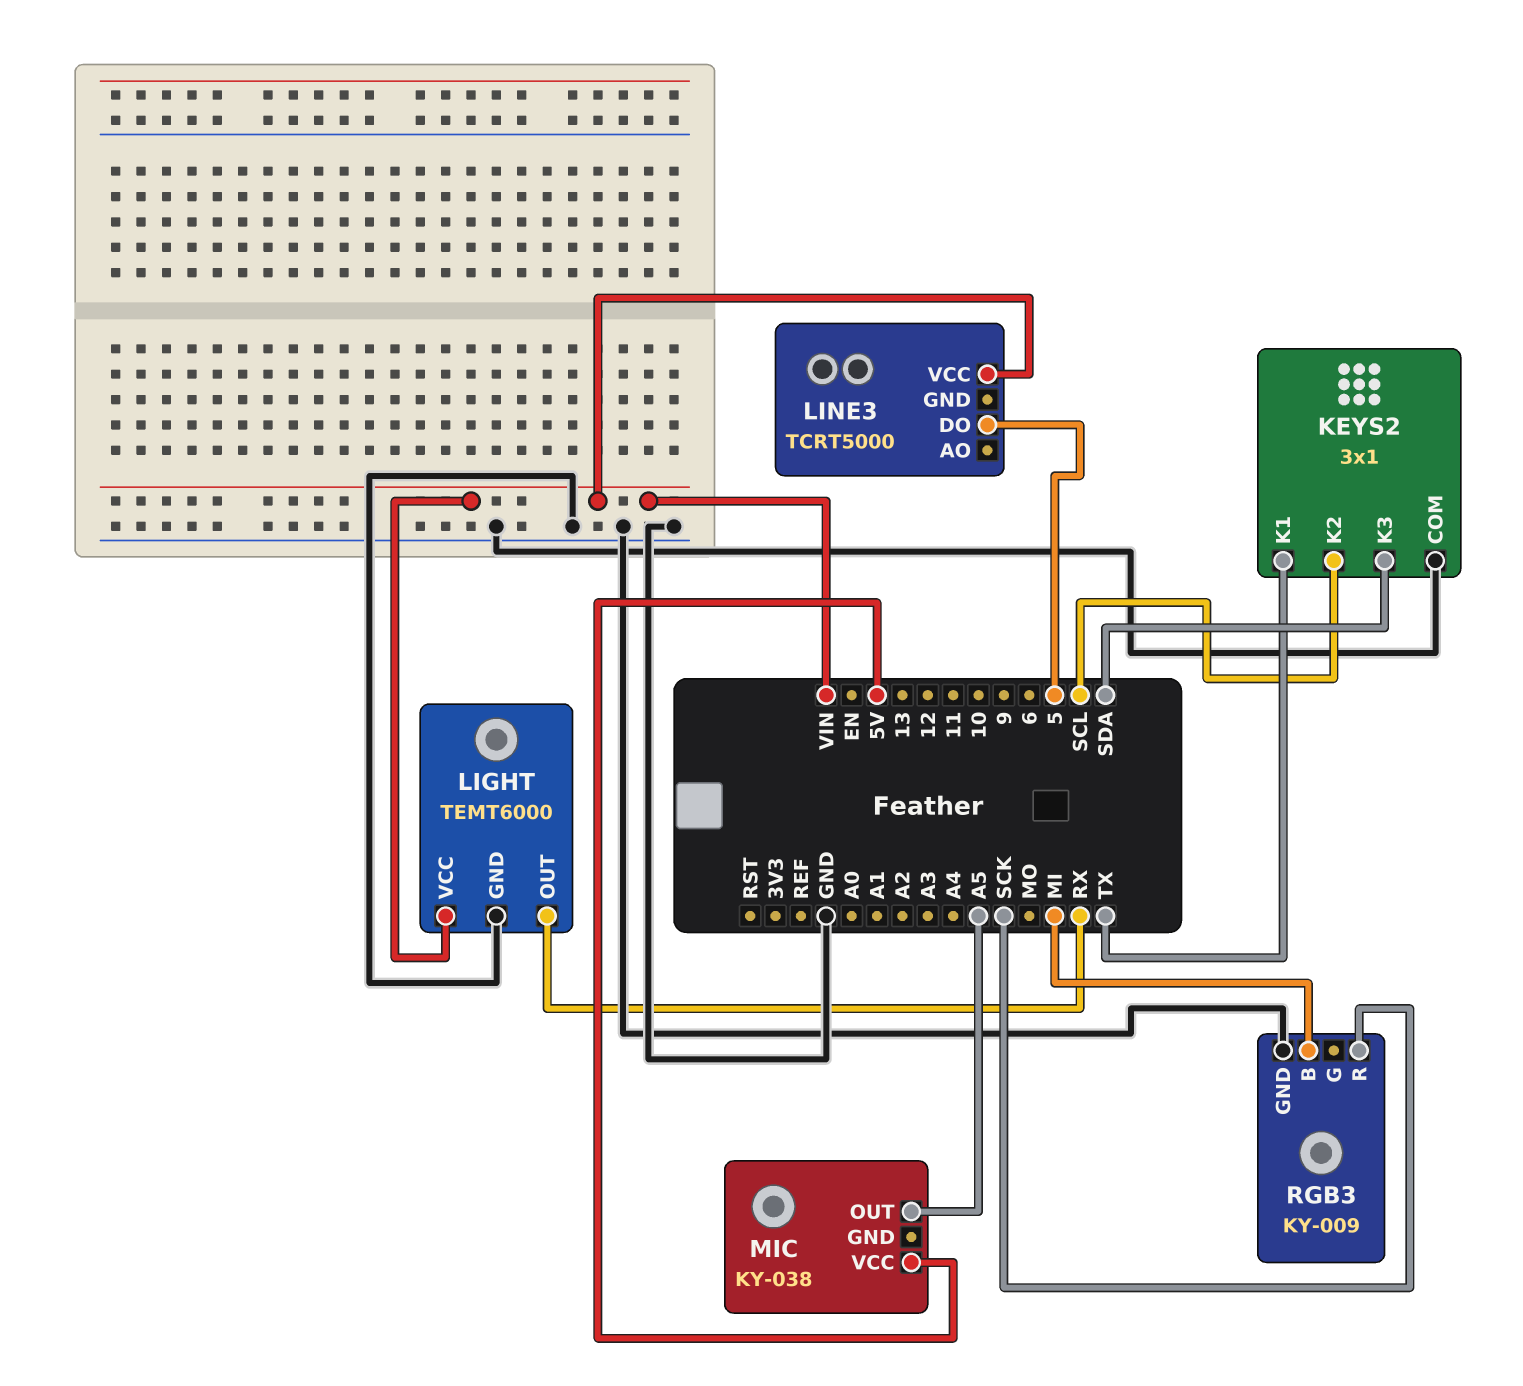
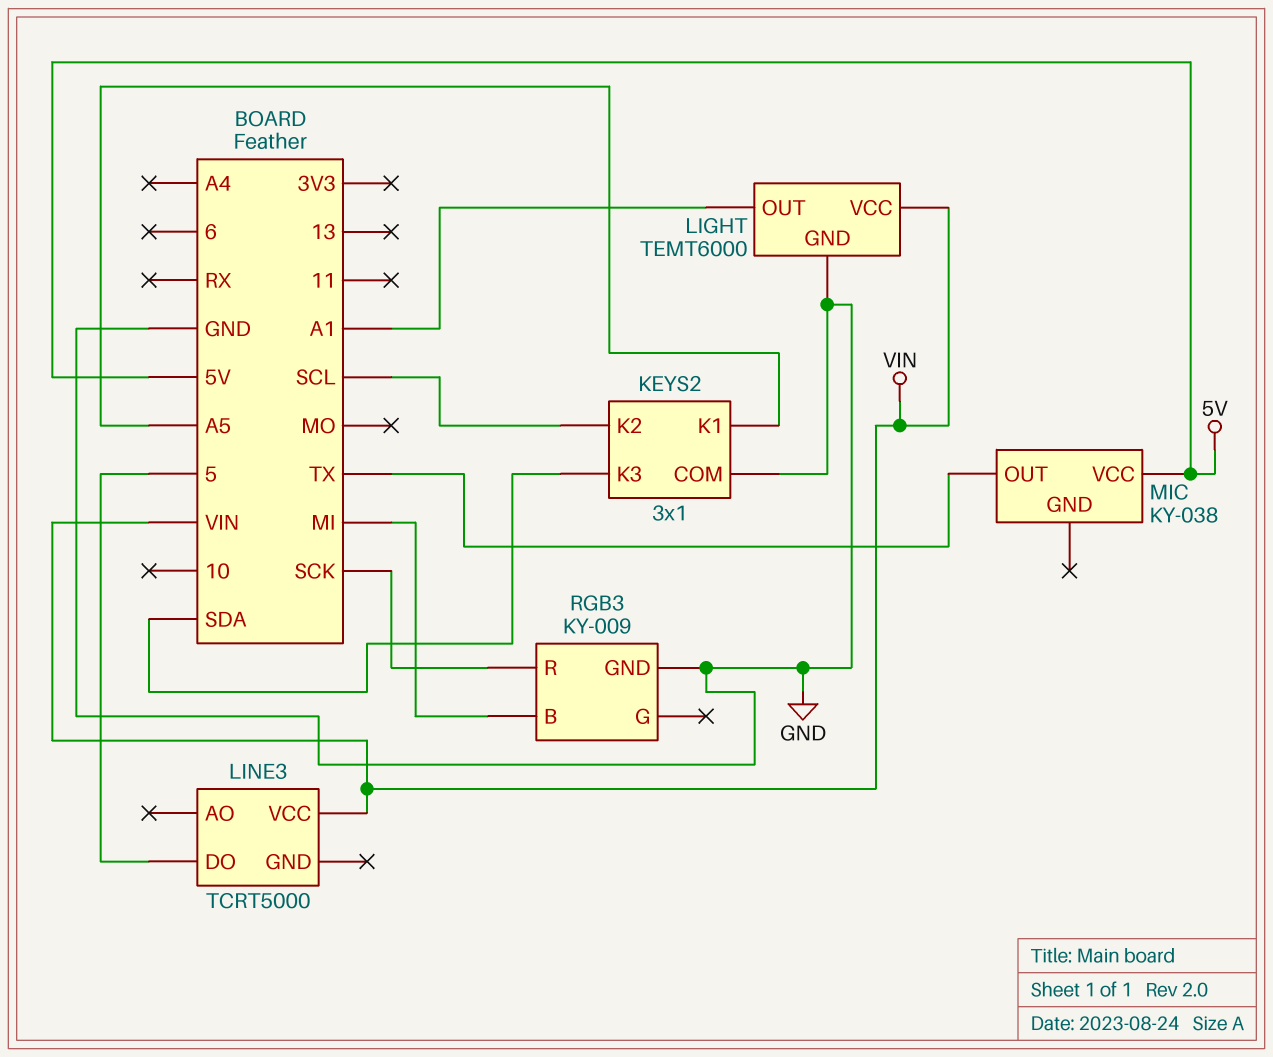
KEYS2 pin K1: TX -> A5
LIGHT pin OUT: RX -> A1
MIC pin OUT: A5 -> TX

